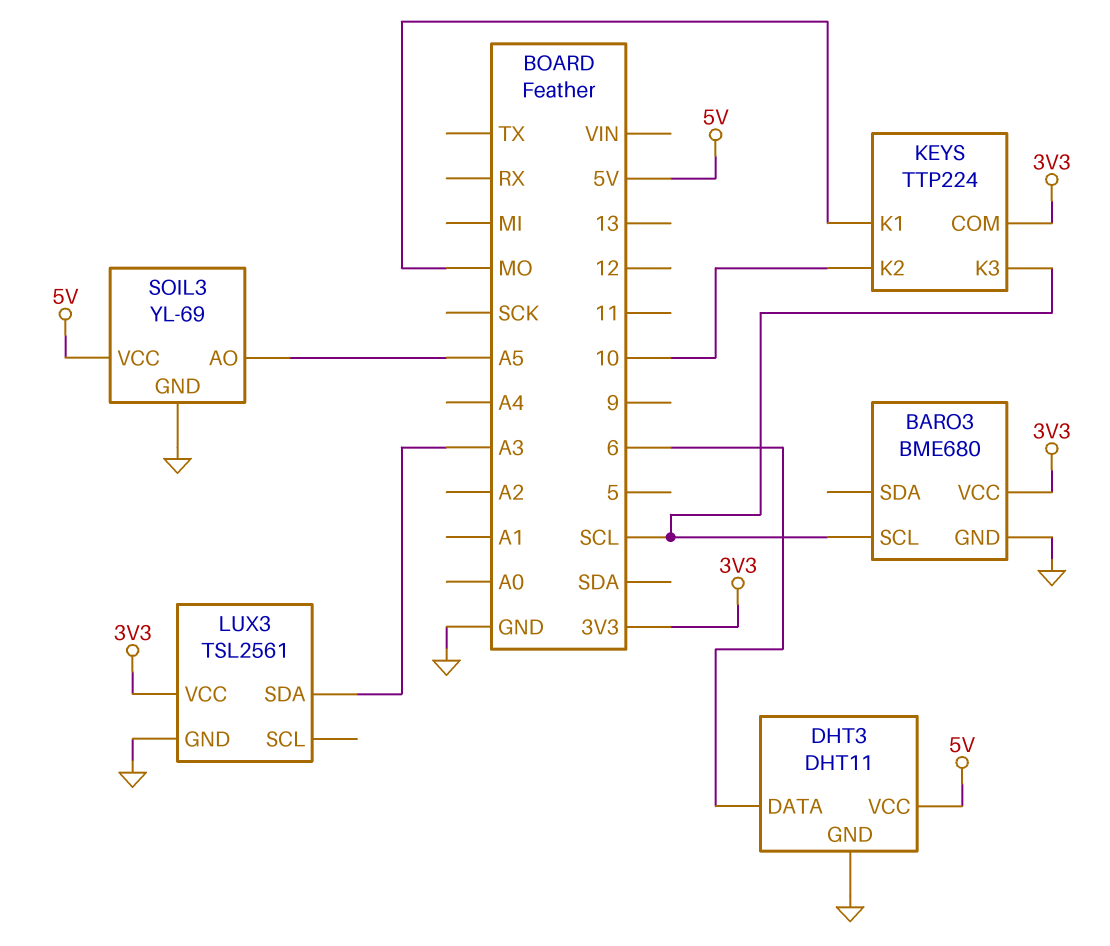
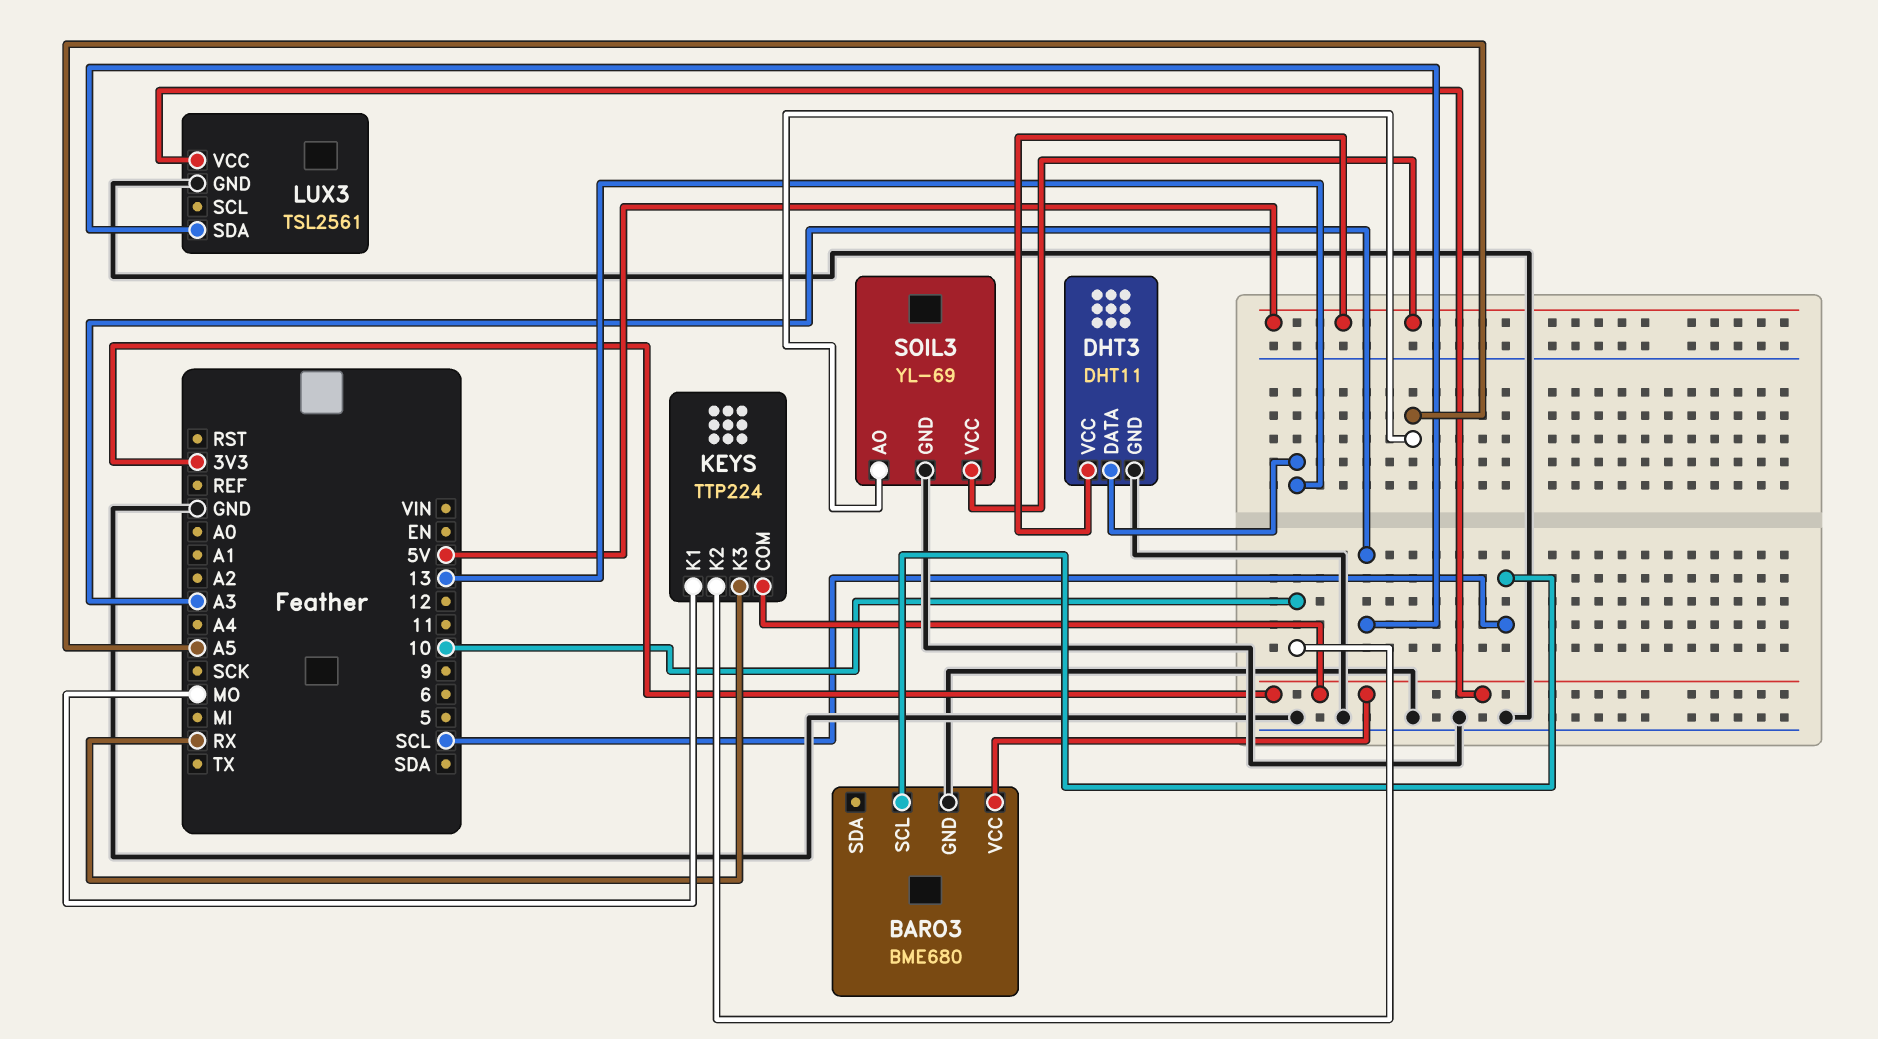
DHT3 pin DATA: 6 -> 13
KEYS pin K3: SCL -> RX

